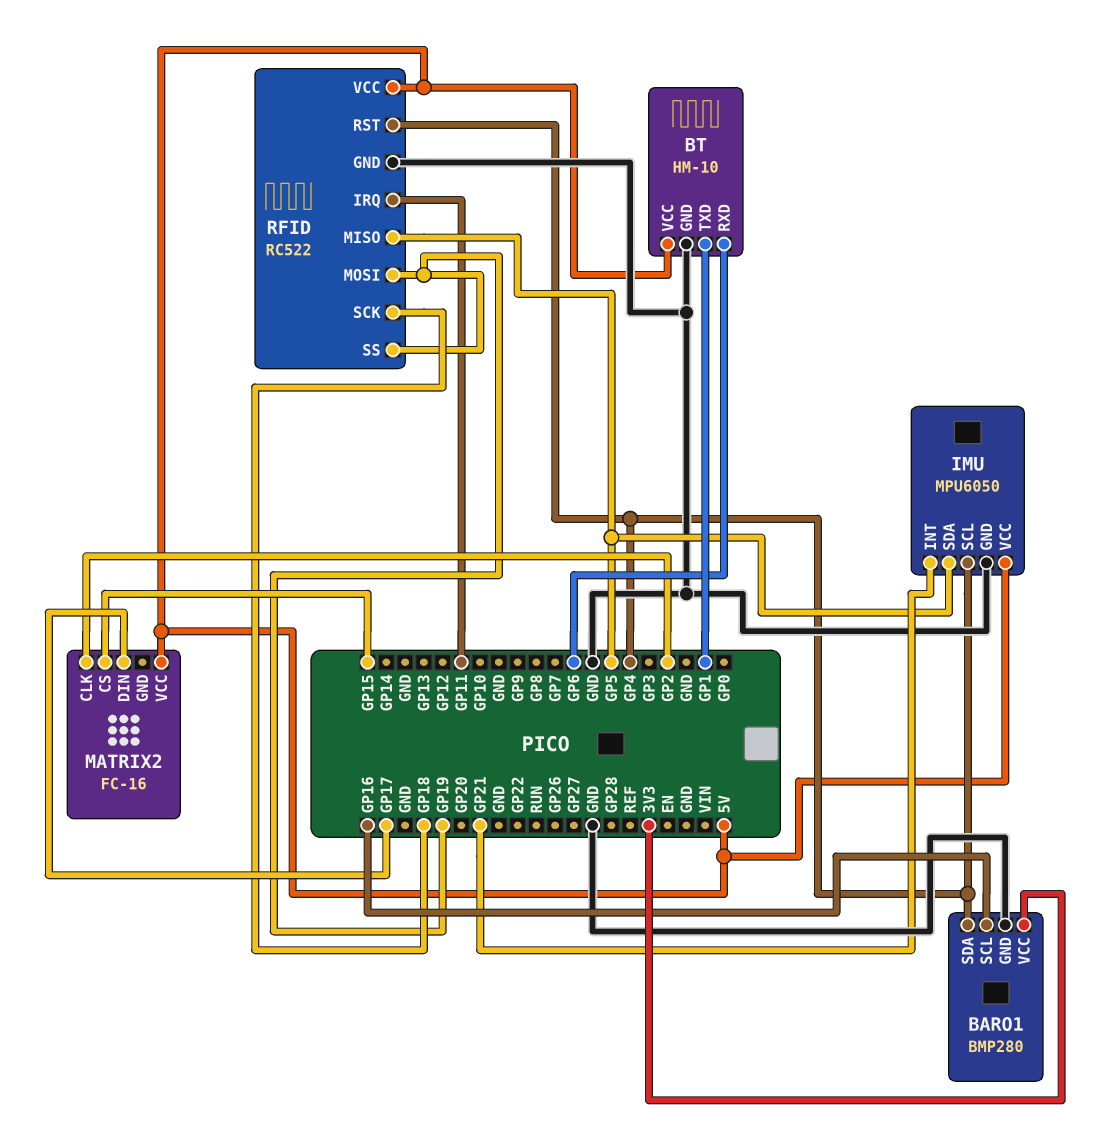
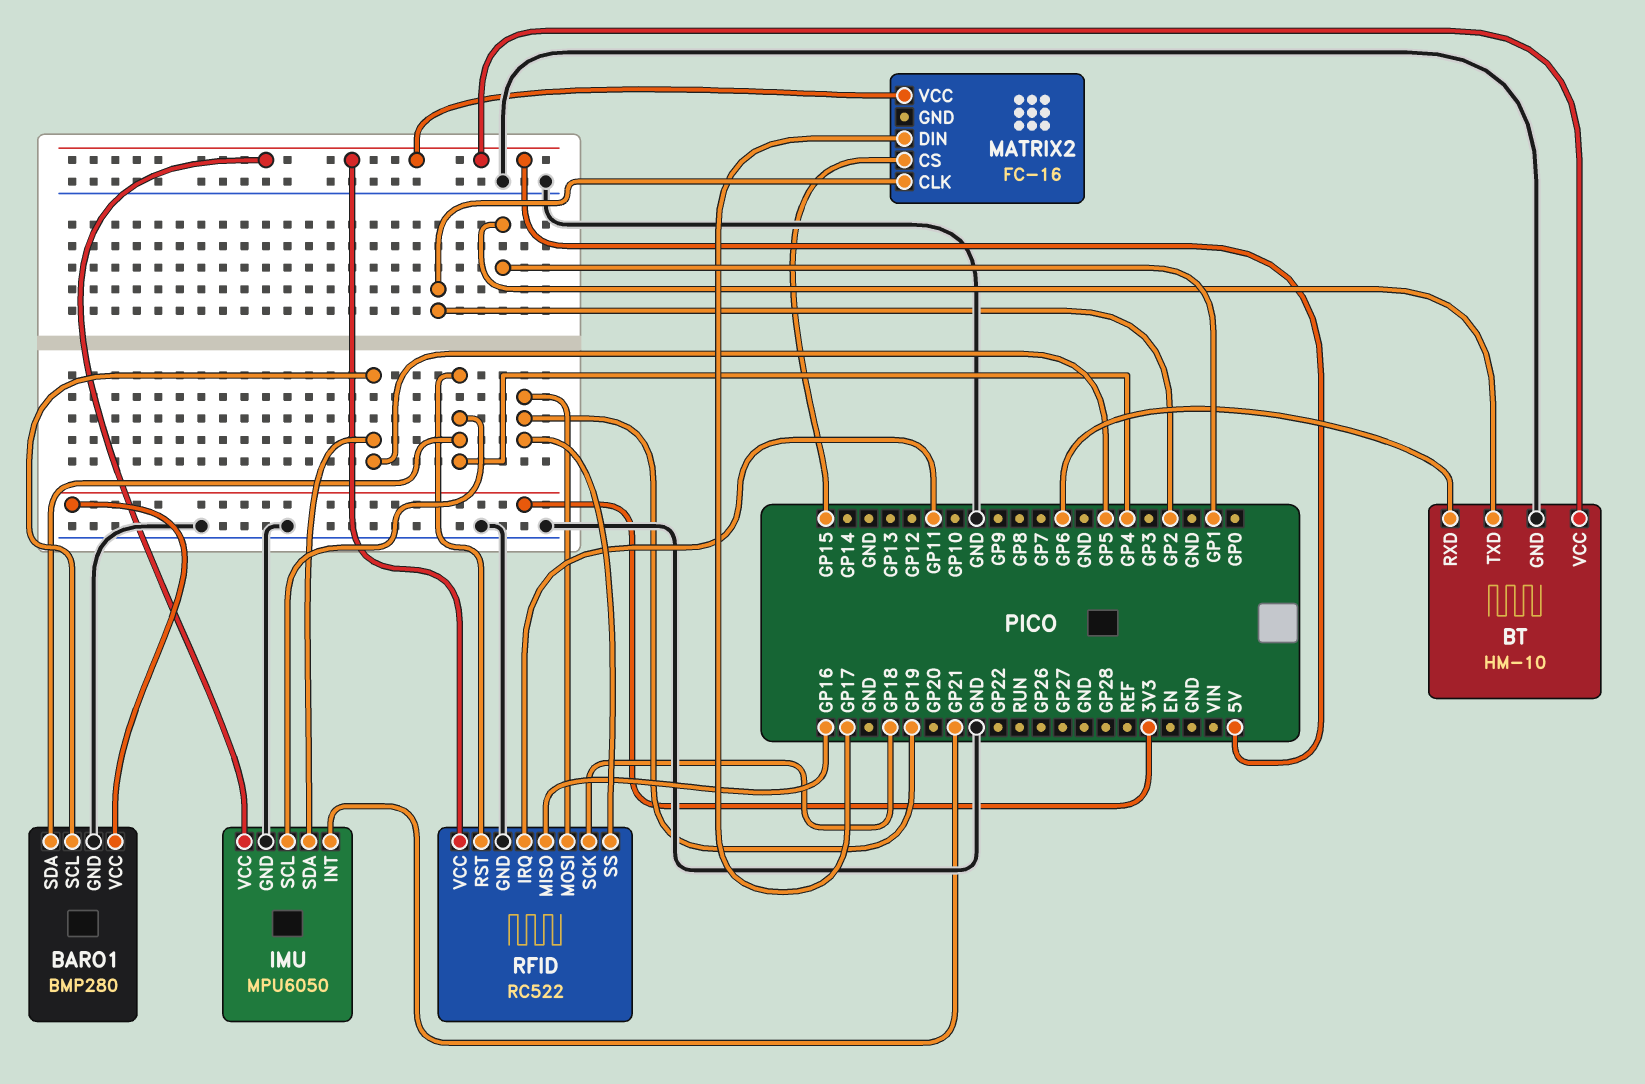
BARO1 pin SCL: GP16 -> GP5
RFID pin MISO: GP5 -> GP16

